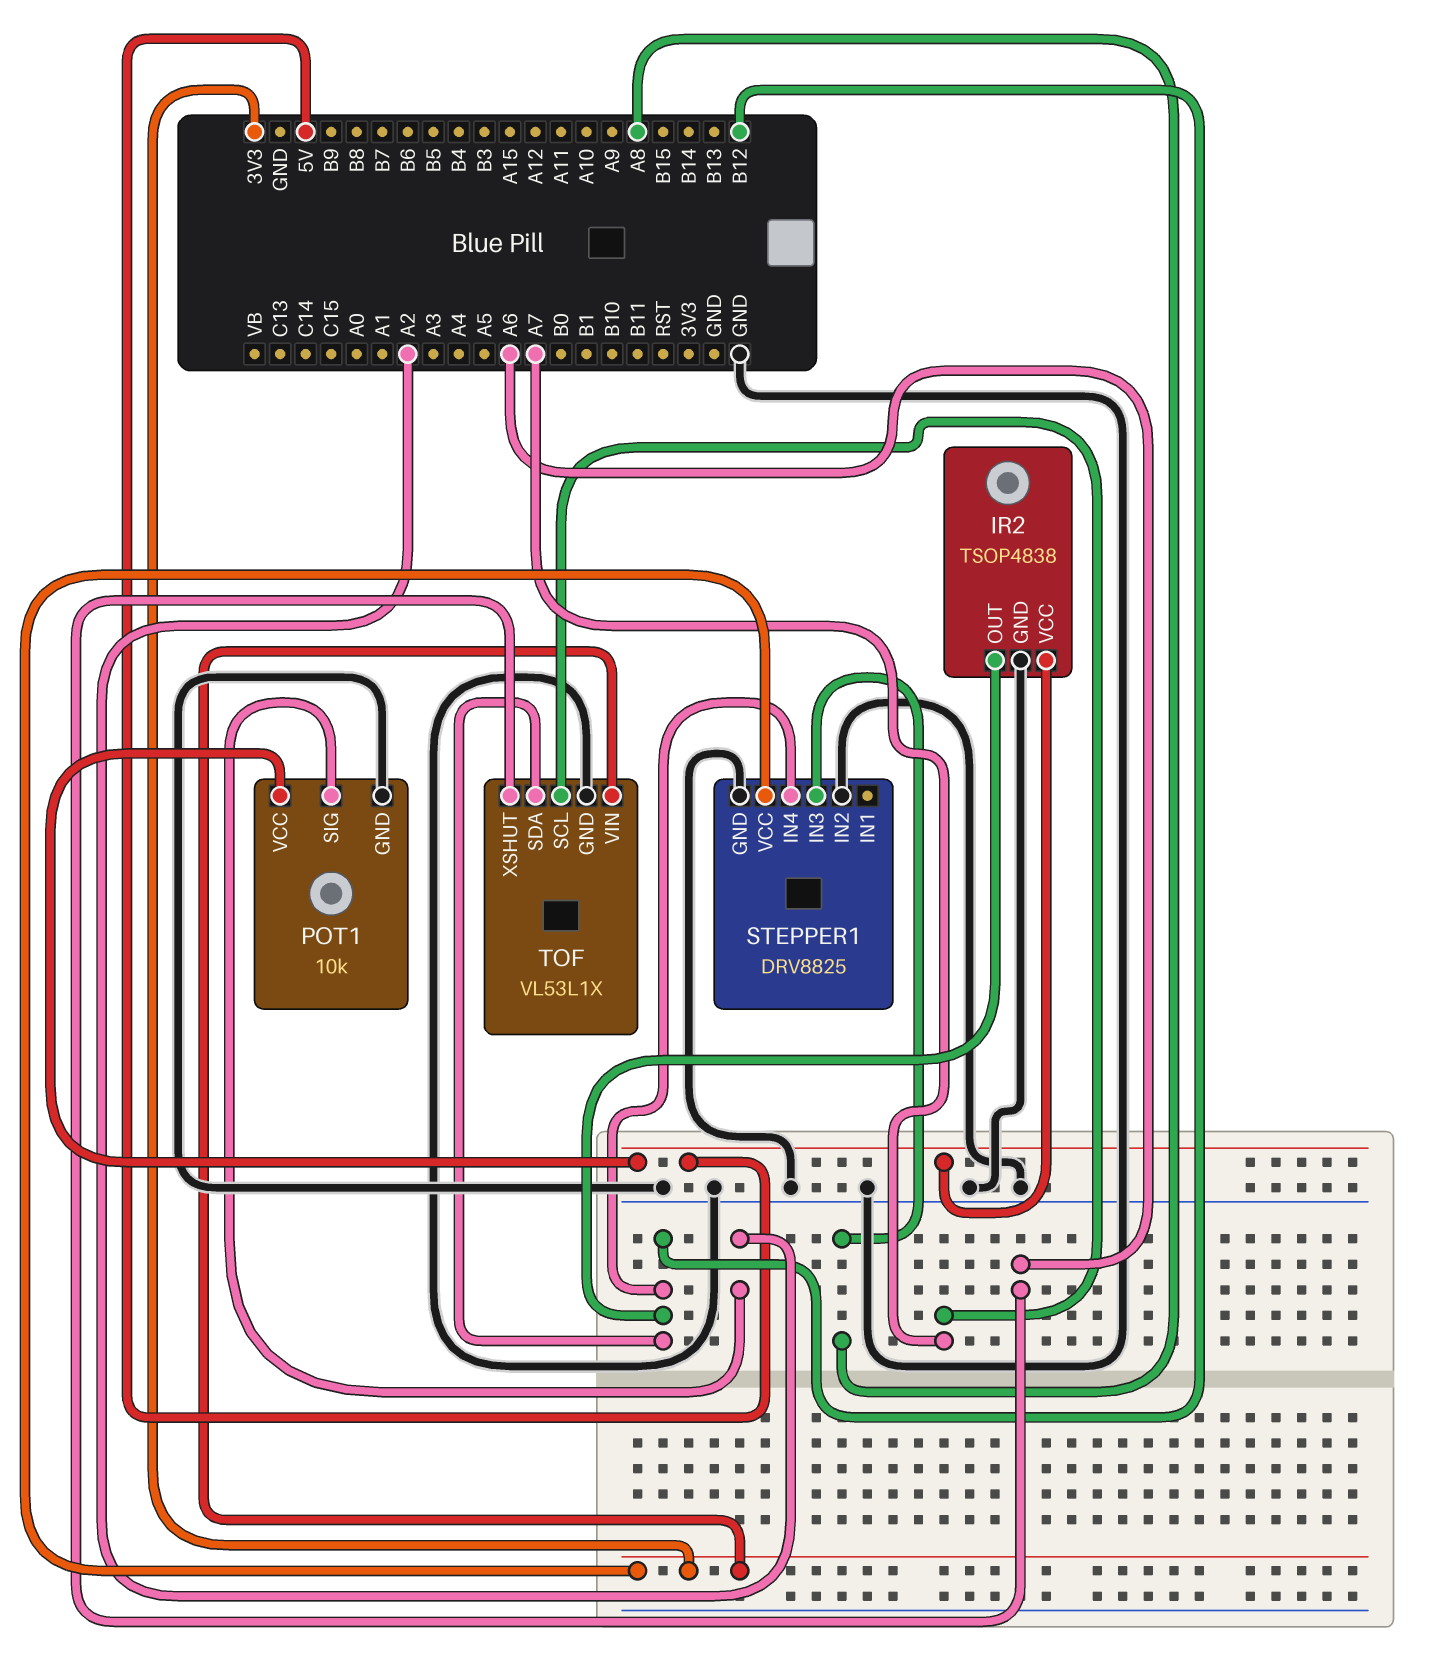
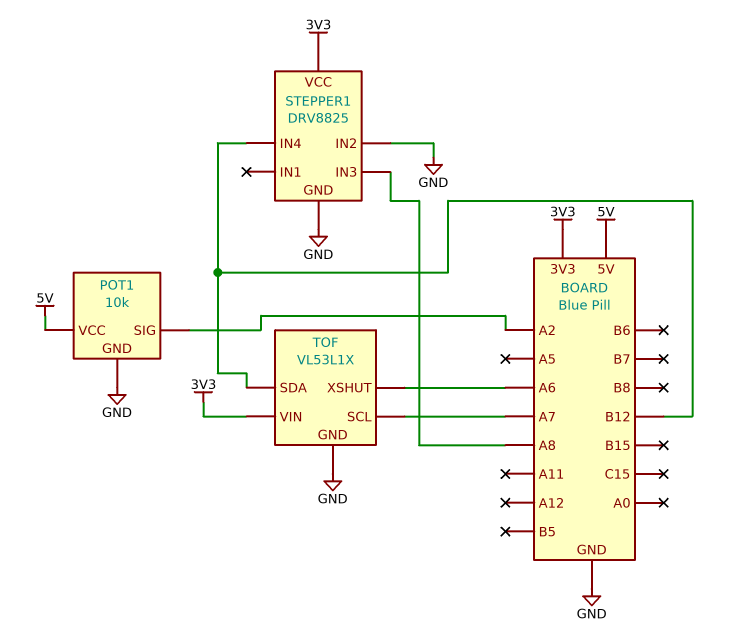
IR2: TSOP4838 -> none
IR2 pin GND: GND -> none
IR2 pin OUT: B12 -> none
IR2 pin VCC: 5V -> none

